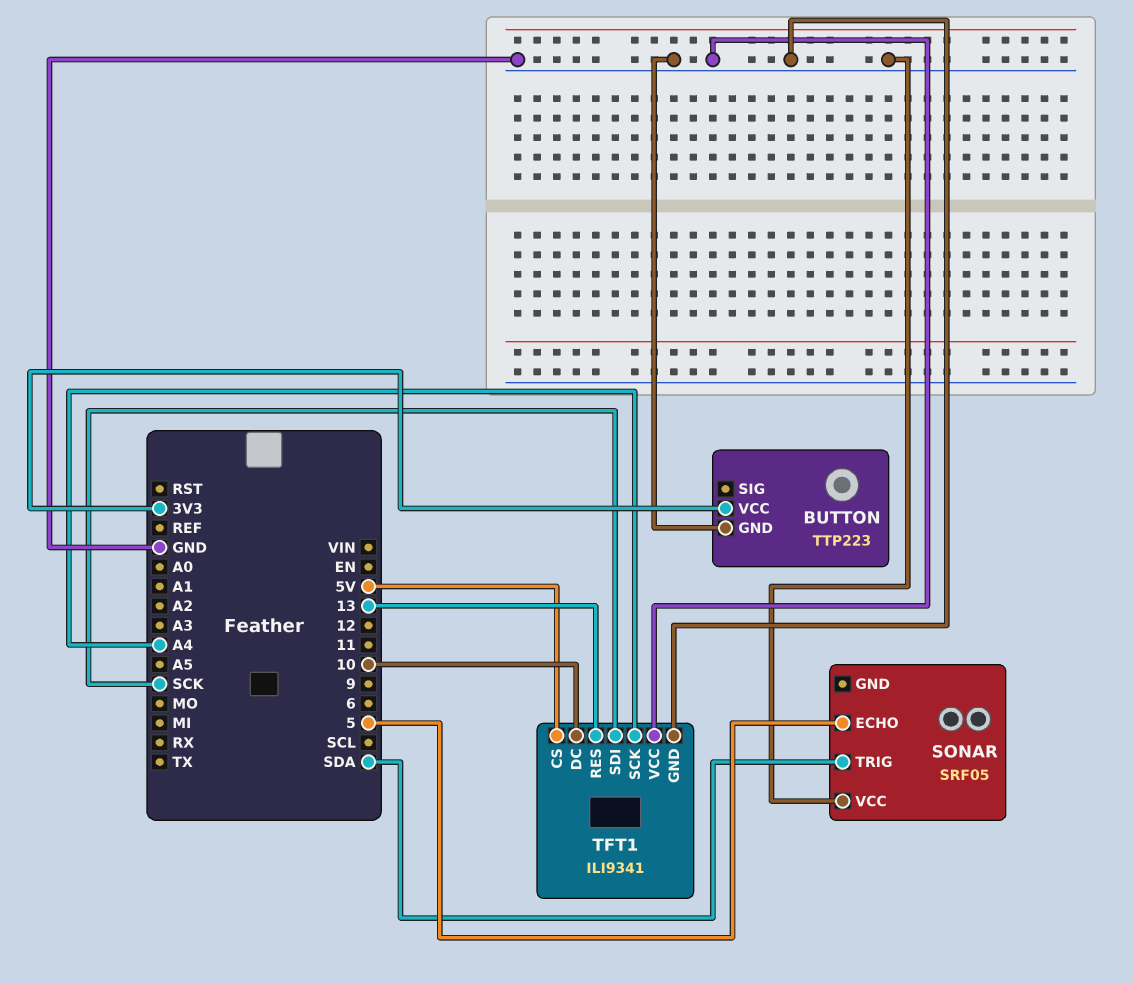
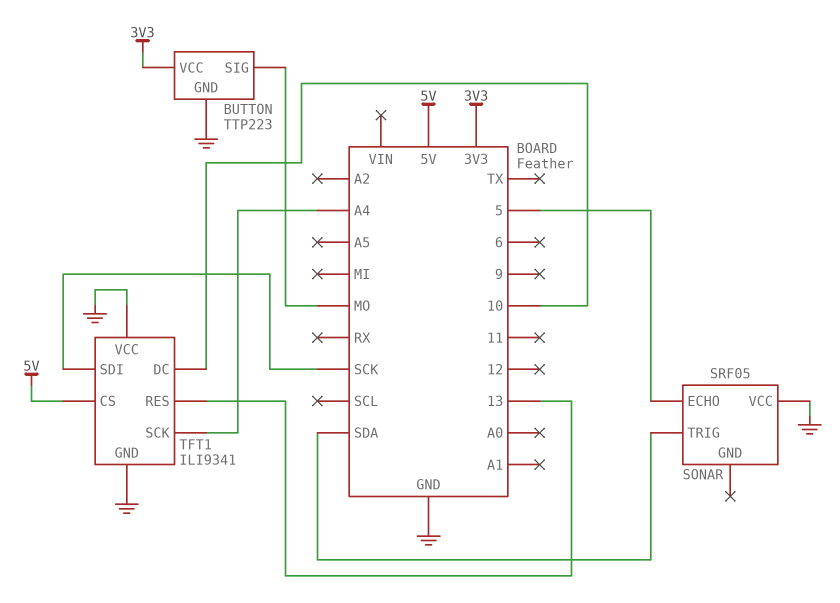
BUTTON pin SIG: none -> MO

